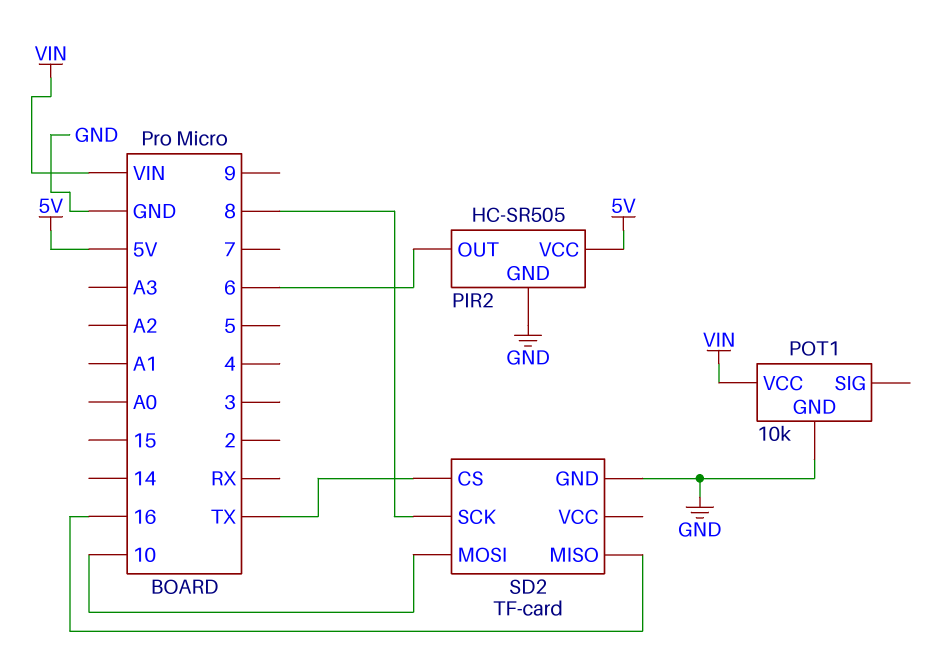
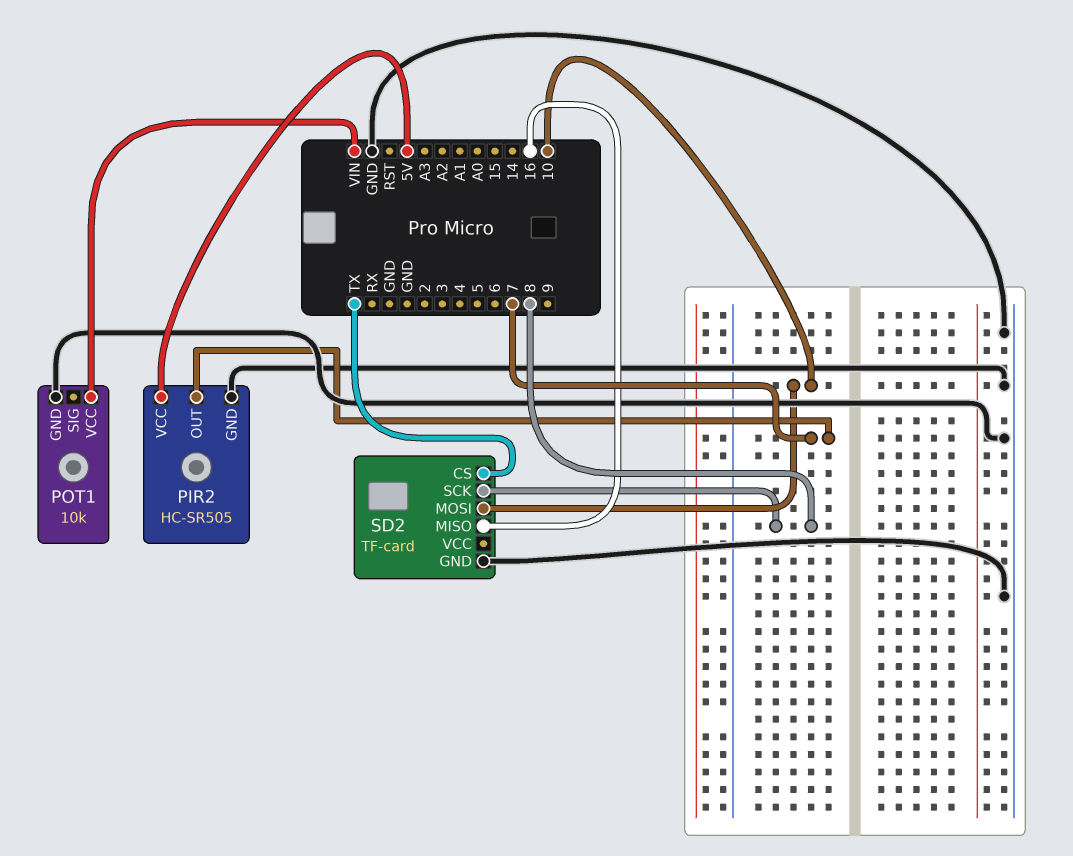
PIR2 pin OUT: 6 -> 7

